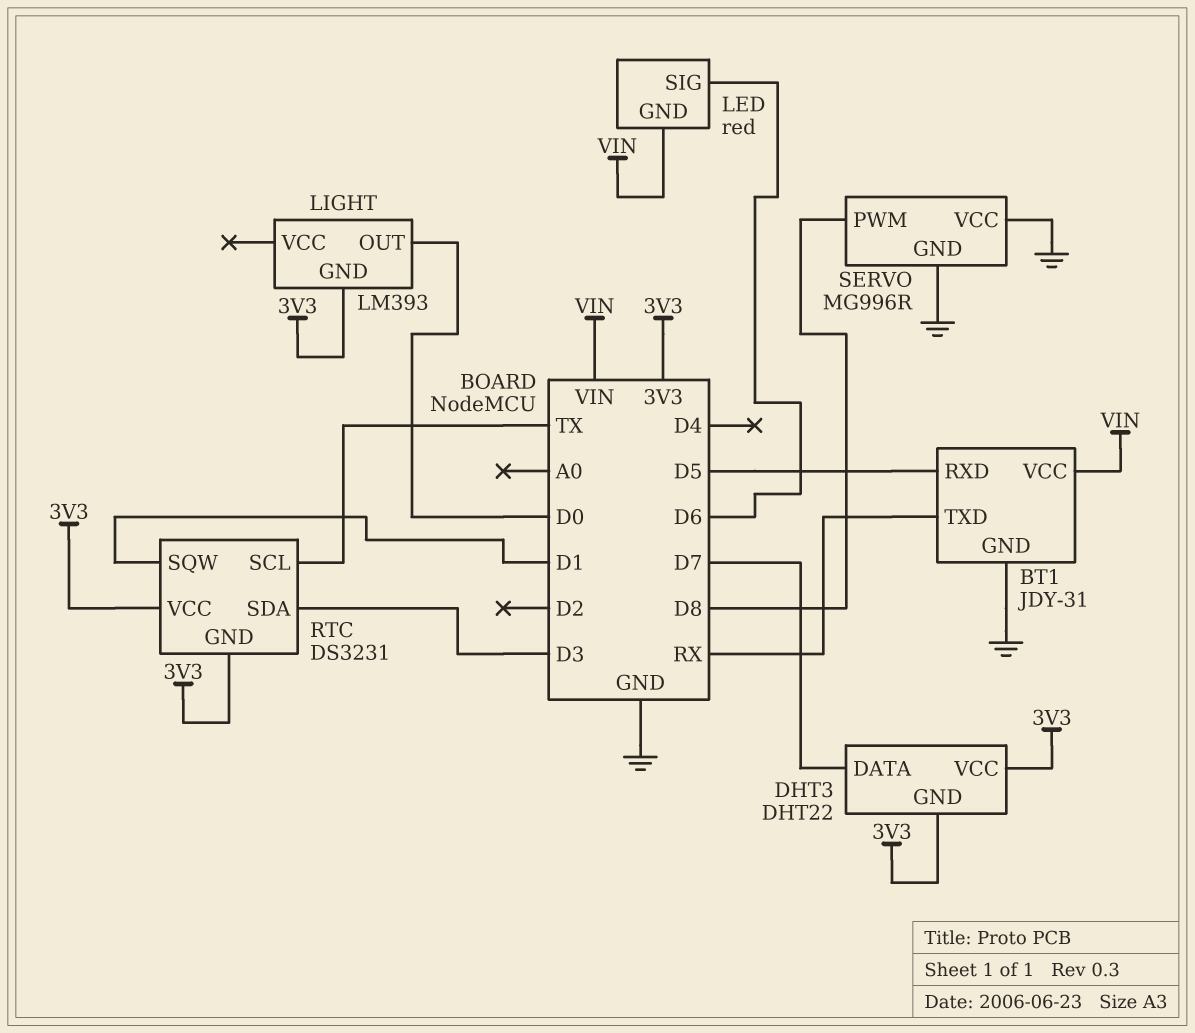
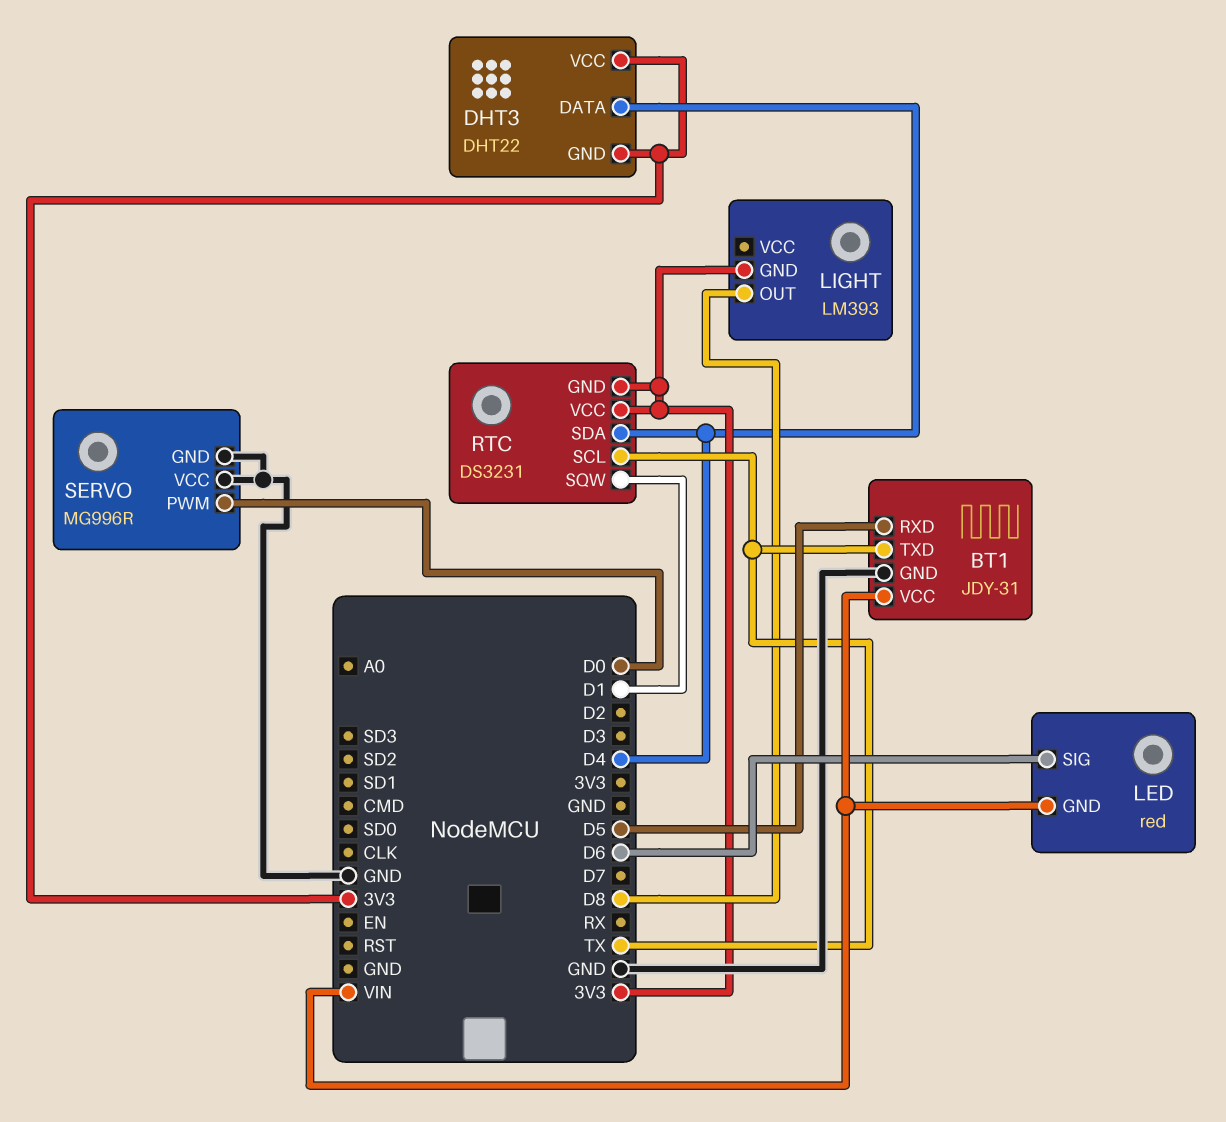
BT1 pin TXD: RX -> TX
DHT3 pin DATA: D7 -> D4
LIGHT pin OUT: D0 -> D8
RTC pin SDA: D3 -> D4
SERVO pin PWM: D8 -> D0

